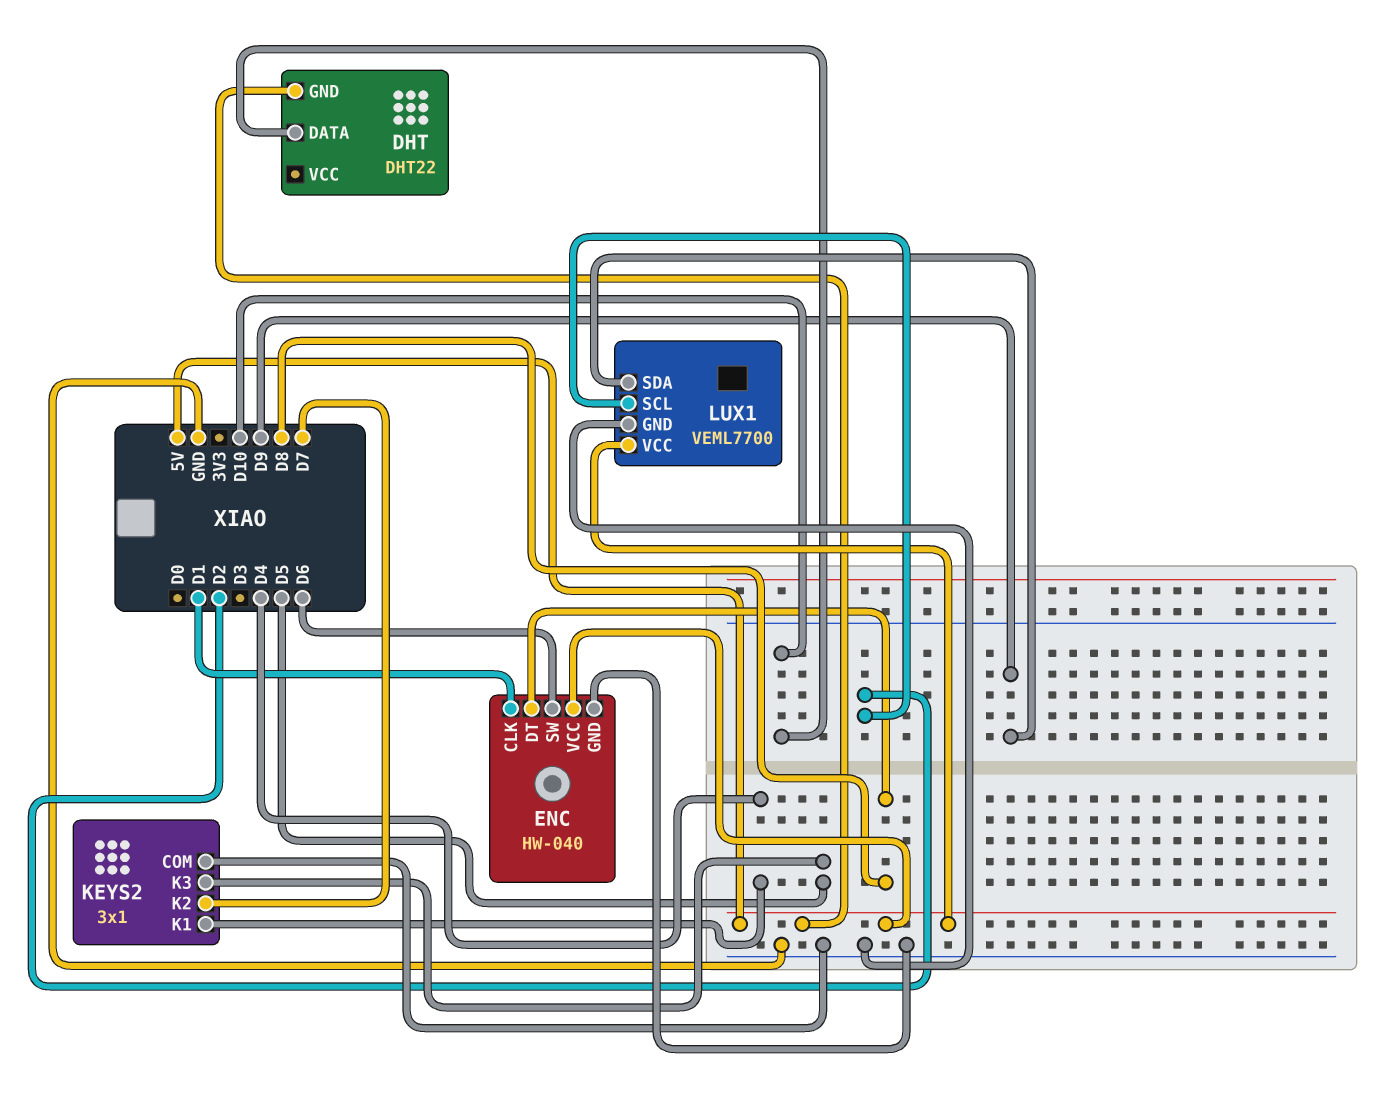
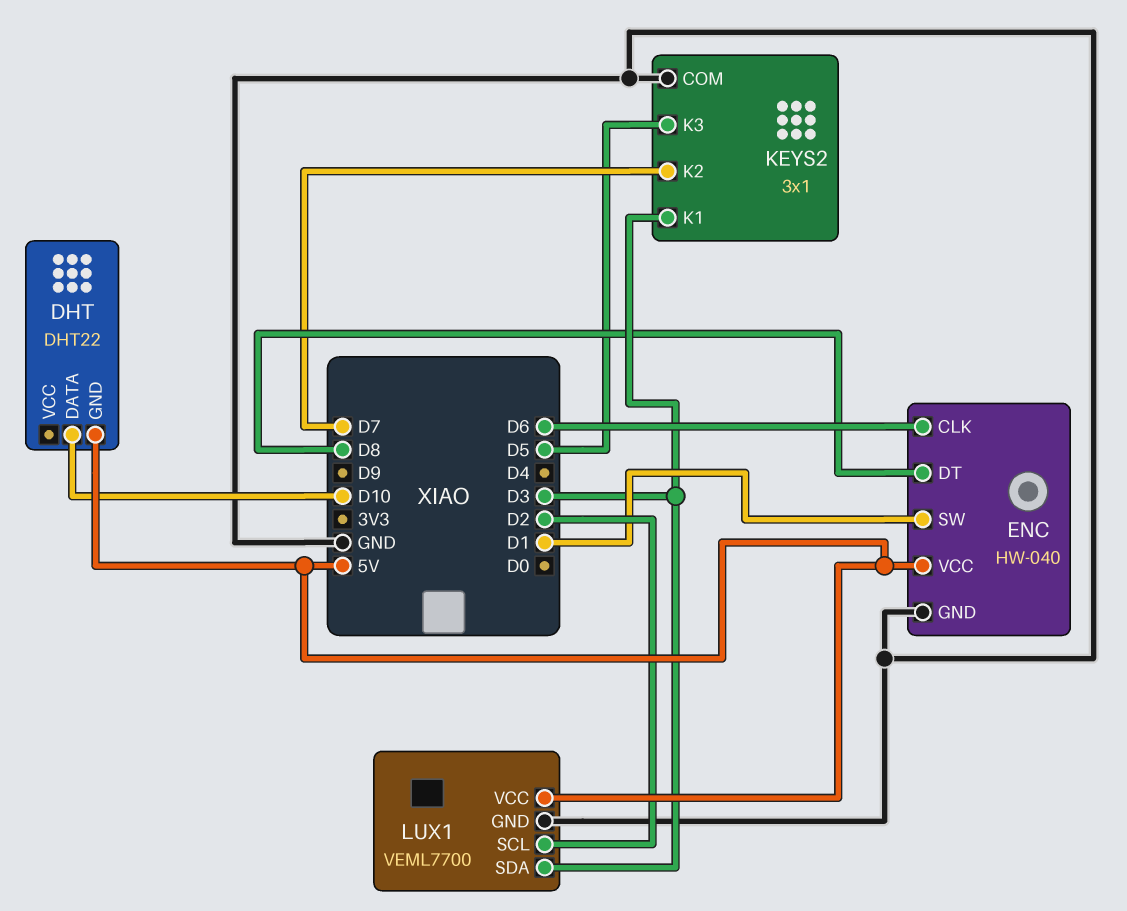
ENC pin CLK: D1 -> D6
ENC pin SW: D6 -> D1
KEYS2 pin K1: D4 -> D3
LUX1 pin SDA: D9 -> D3

